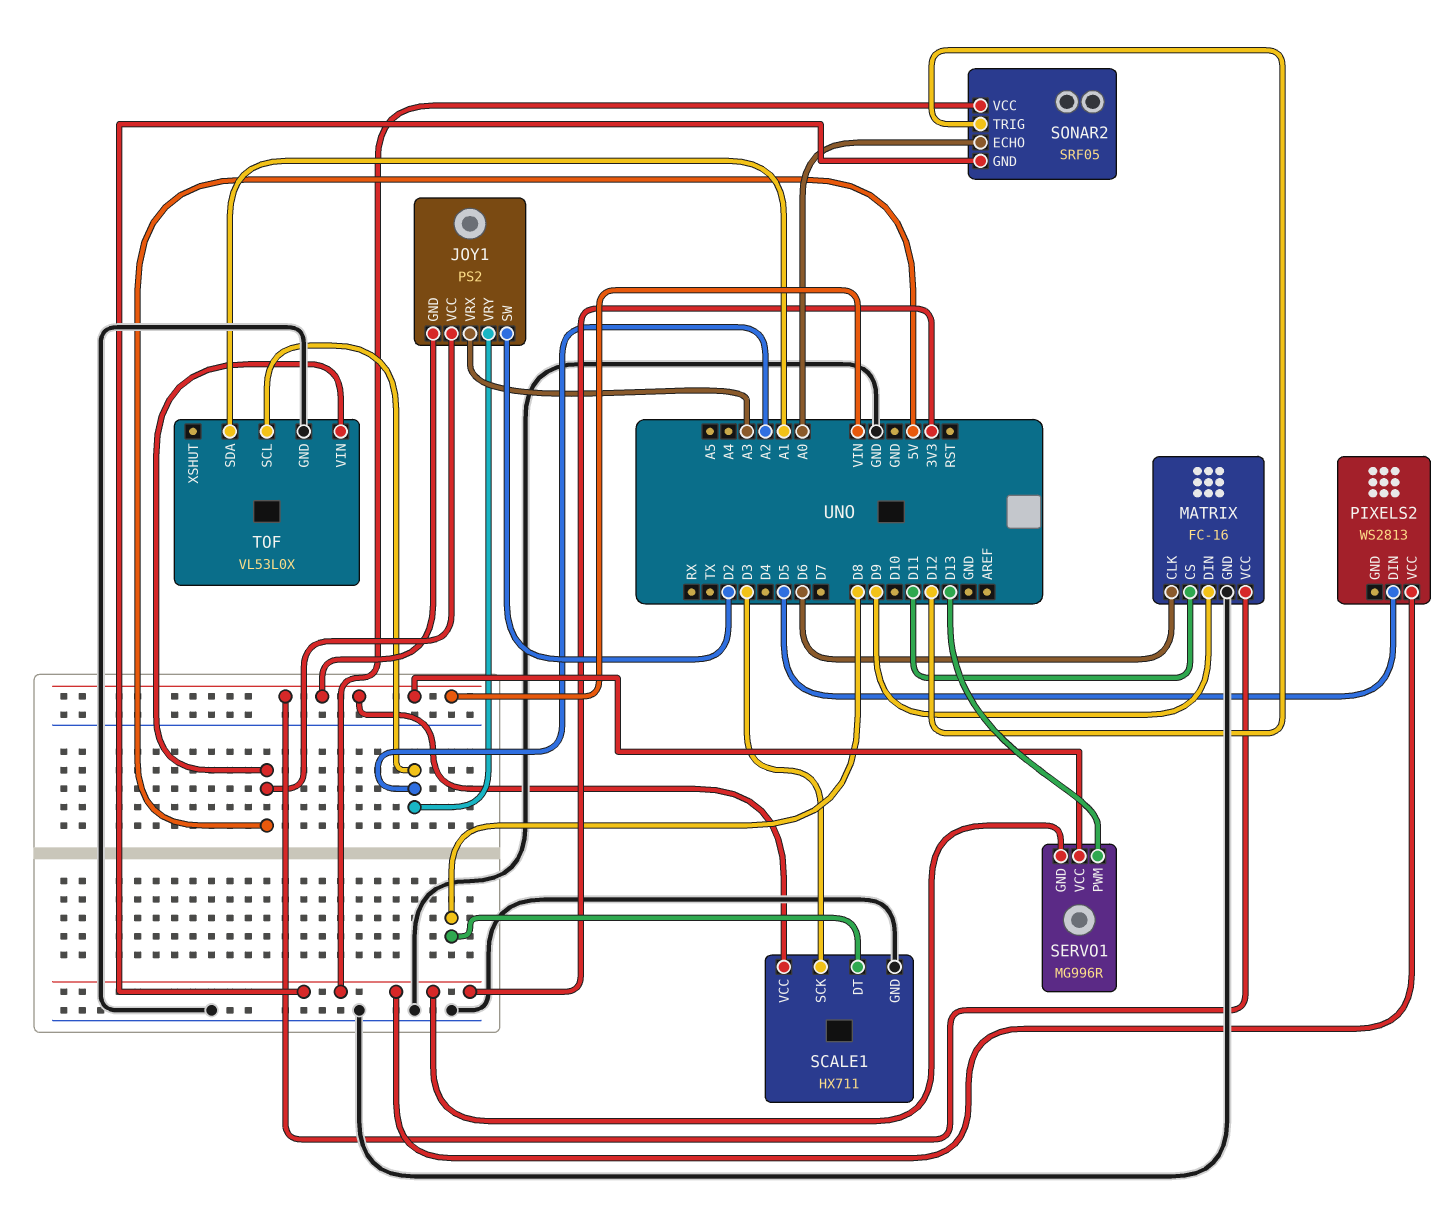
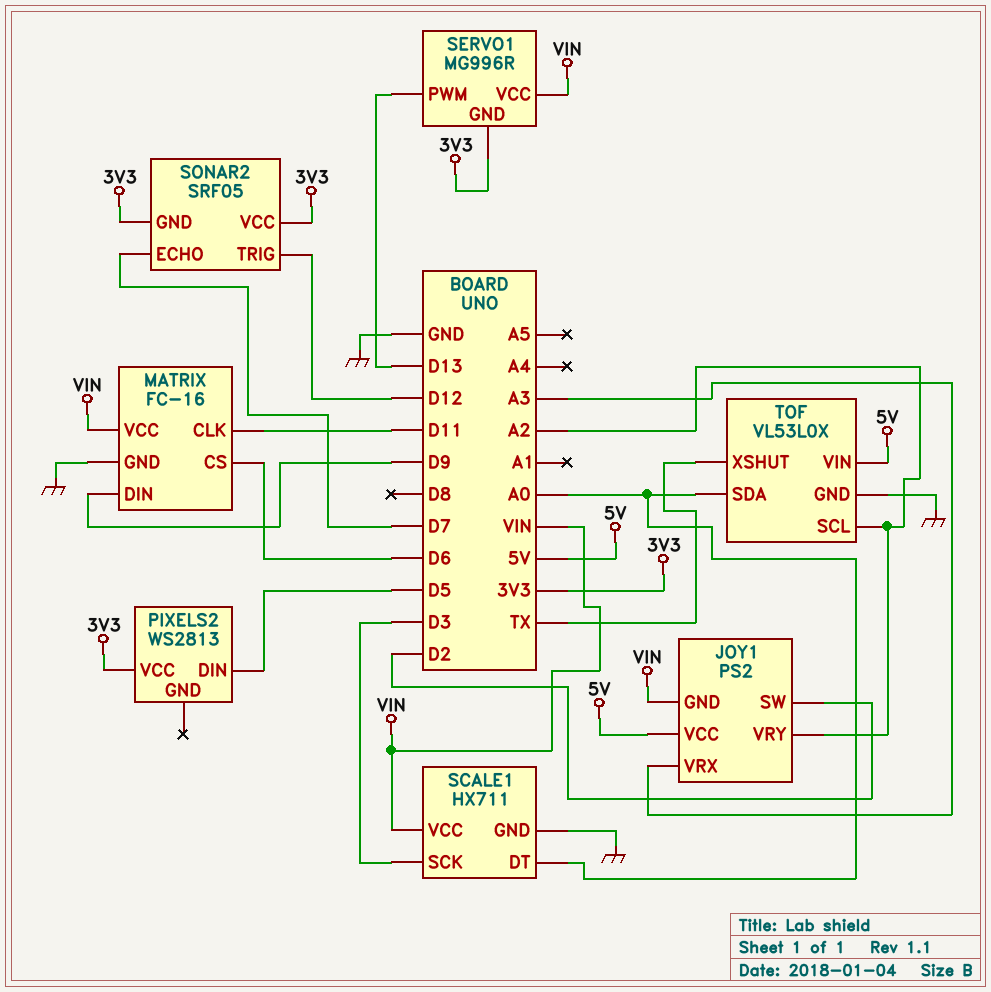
MATRIX pin CLK: D6 -> D11
MATRIX pin CS: D11 -> D6
SCALE1 pin DT: D8 -> A0
SONAR2 pin ECHO: A0 -> D7
TOF pin SDA: A1 -> A0
TOF pin XSHUT: none -> TX

